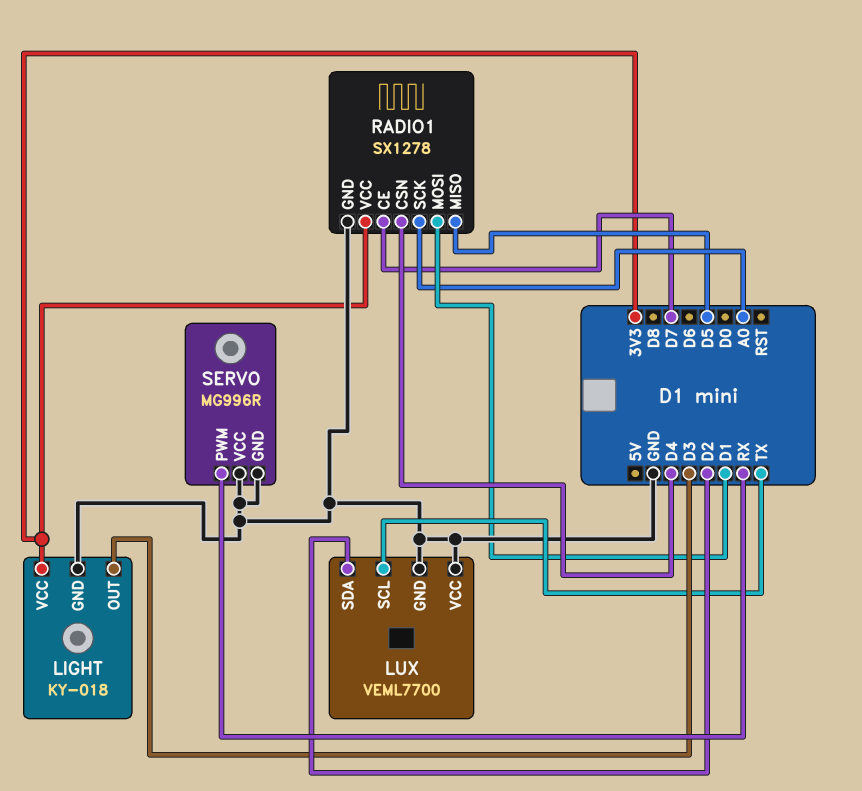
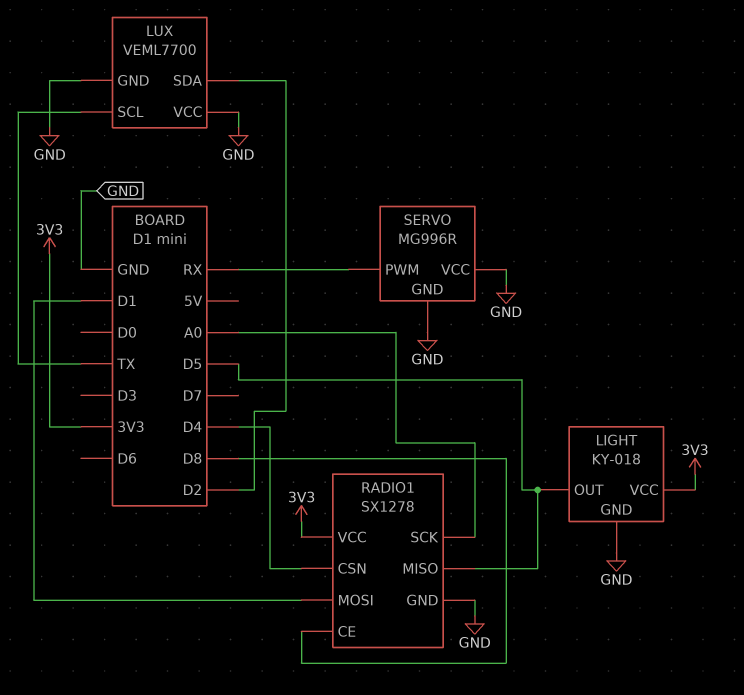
LIGHT pin OUT: D3 -> D5
RADIO1 pin CE: D7 -> D8

